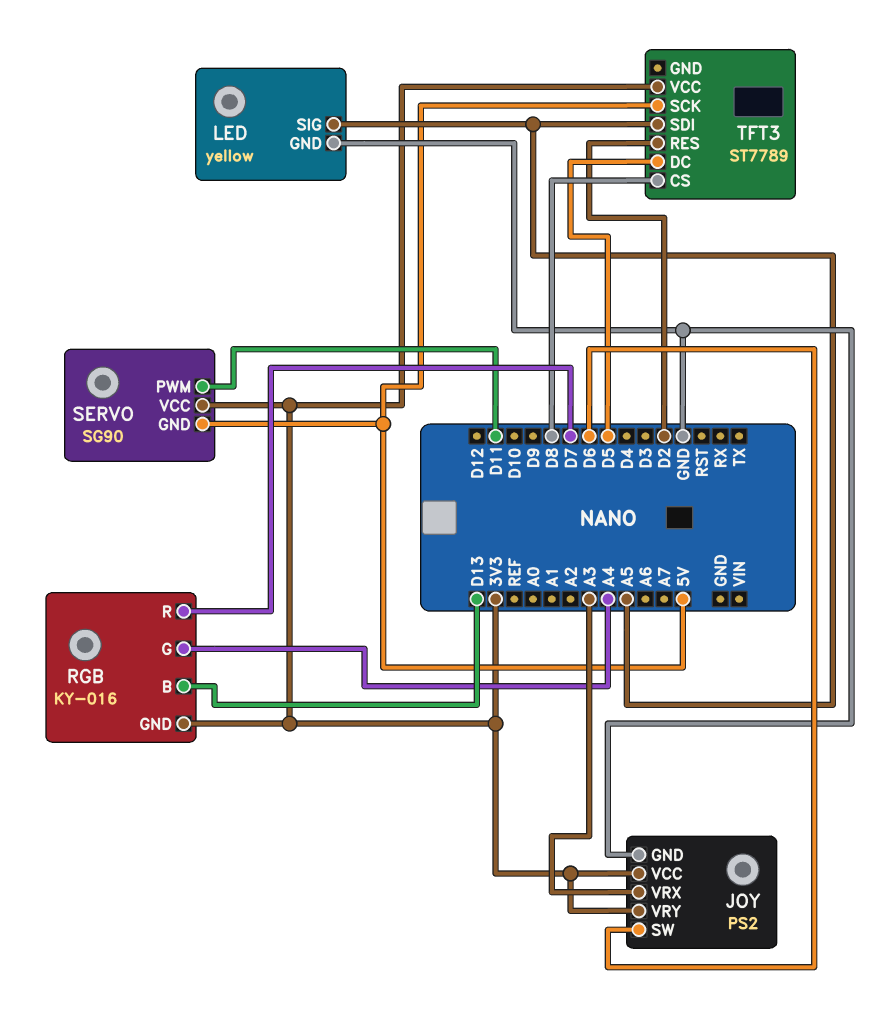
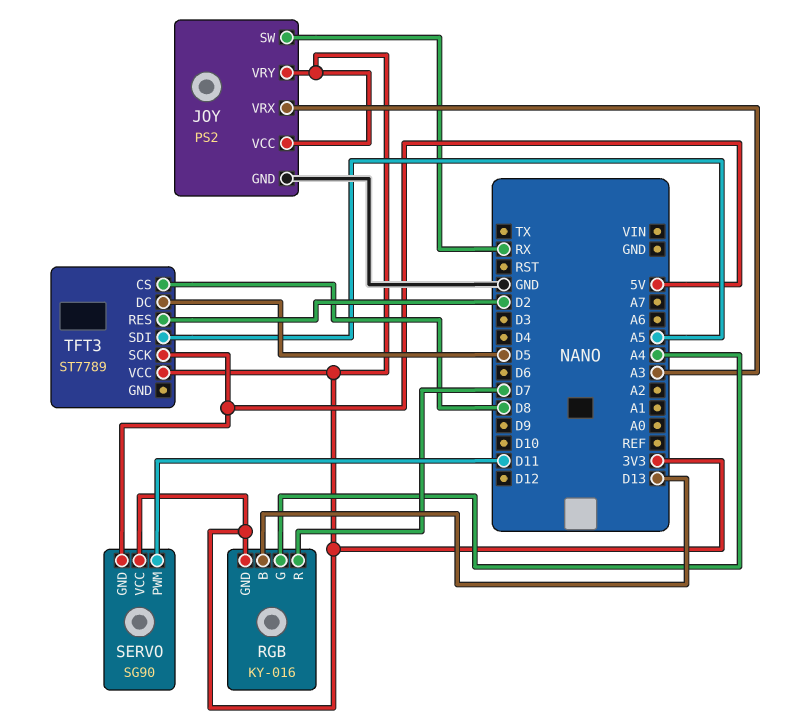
JOY pin SW: D6 -> RX
LED: yellow -> none
LED pin GND: GND -> none
LED pin SIG: A5 -> none

